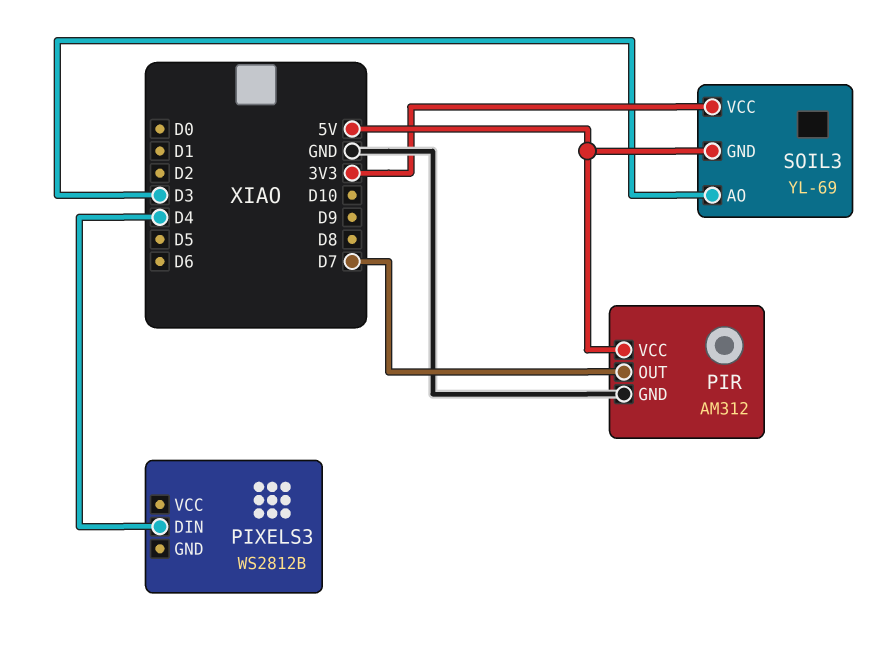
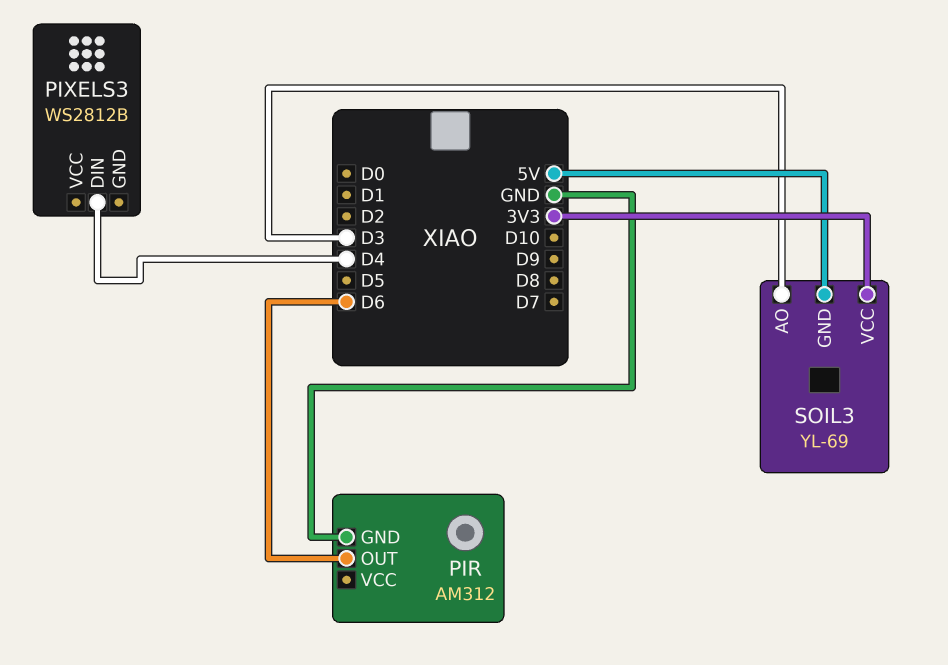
PIR pin OUT: D7 -> D6
PIR pin VCC: 5V -> none

